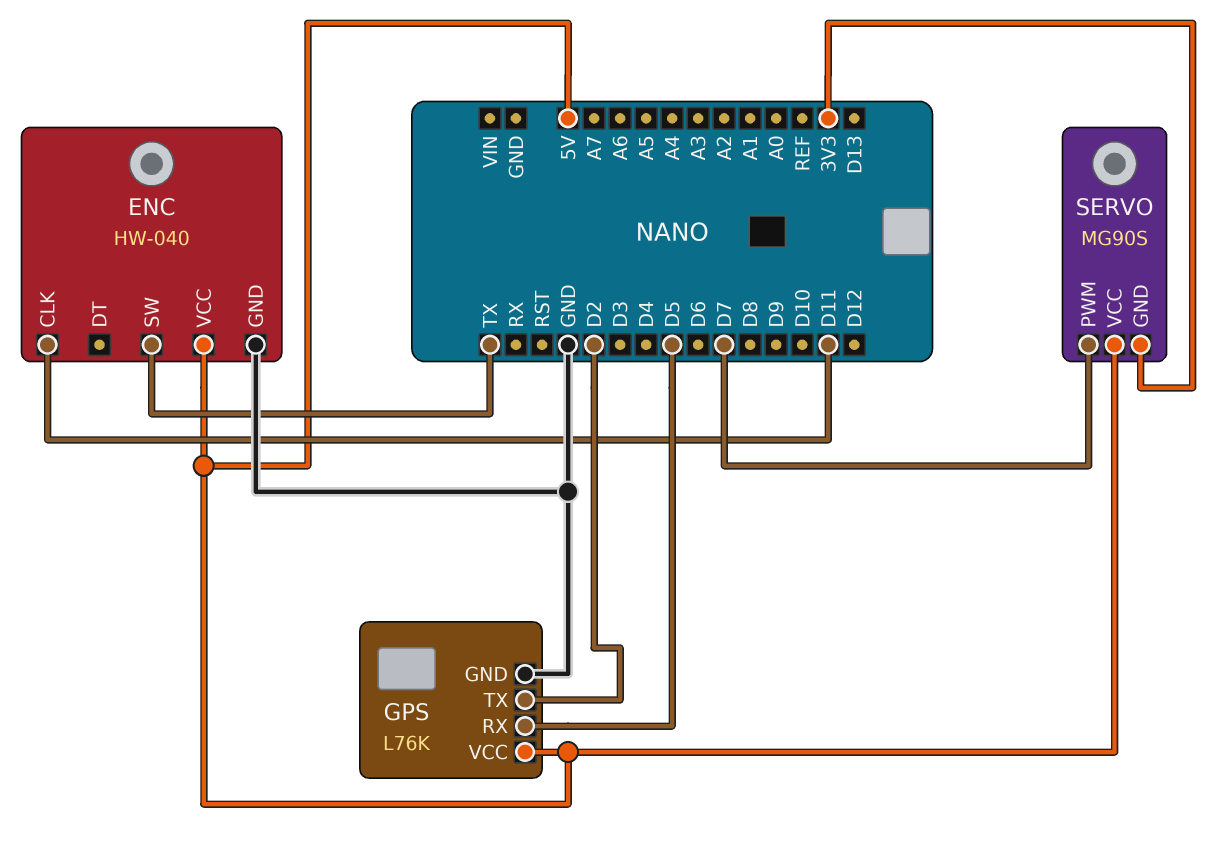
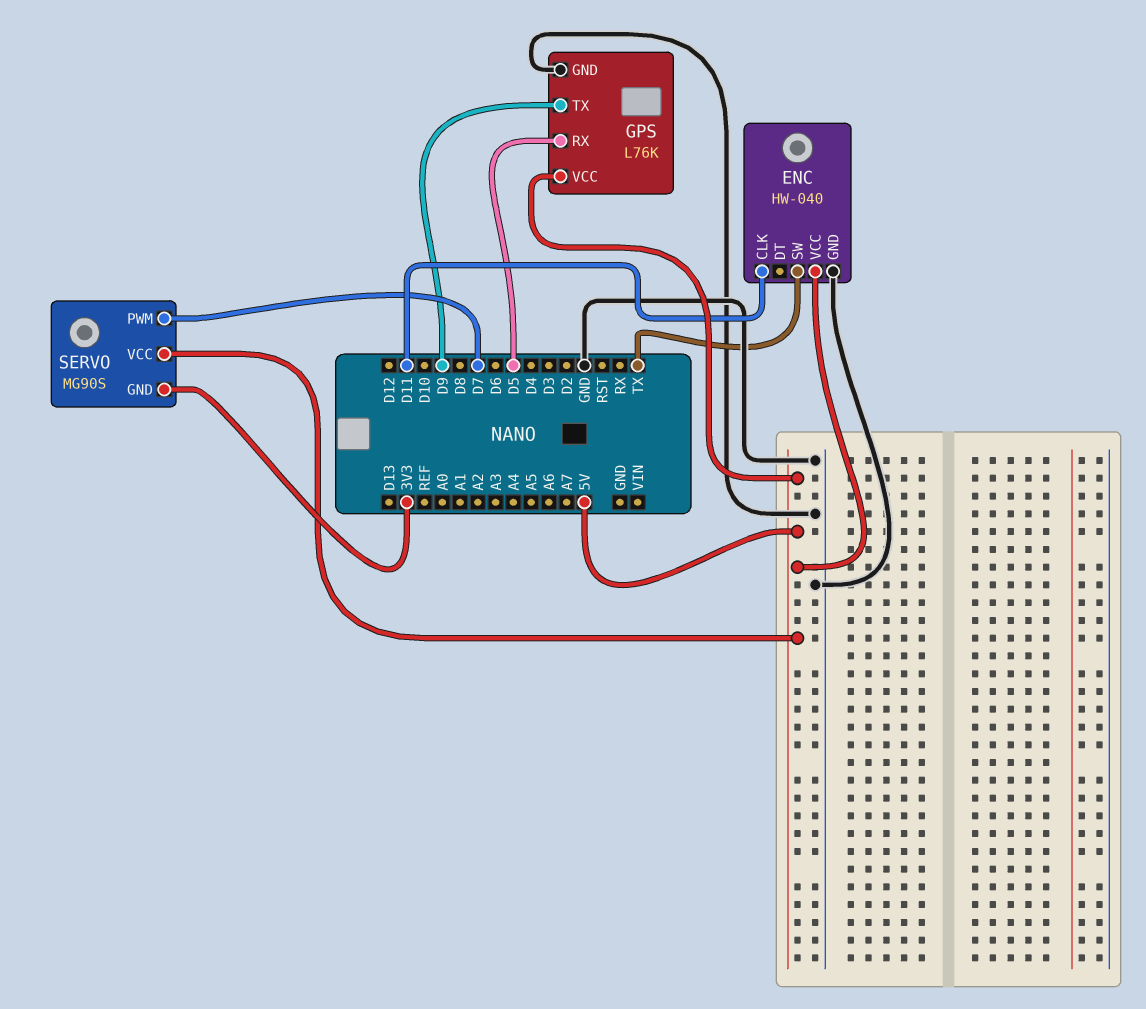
GPS pin TX: D2 -> D9

